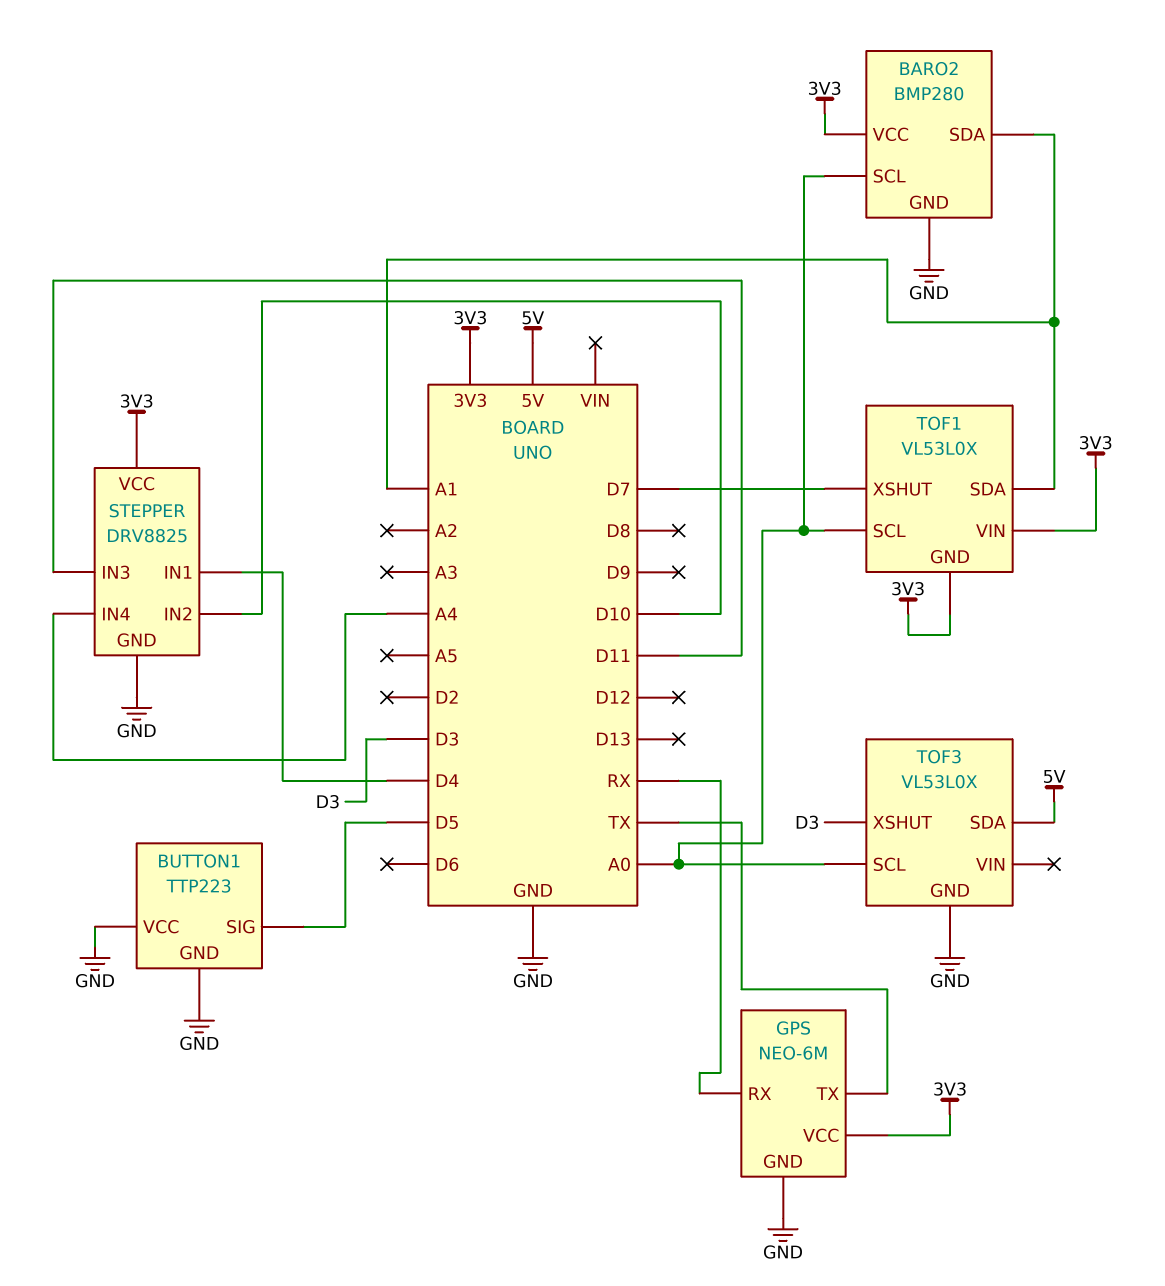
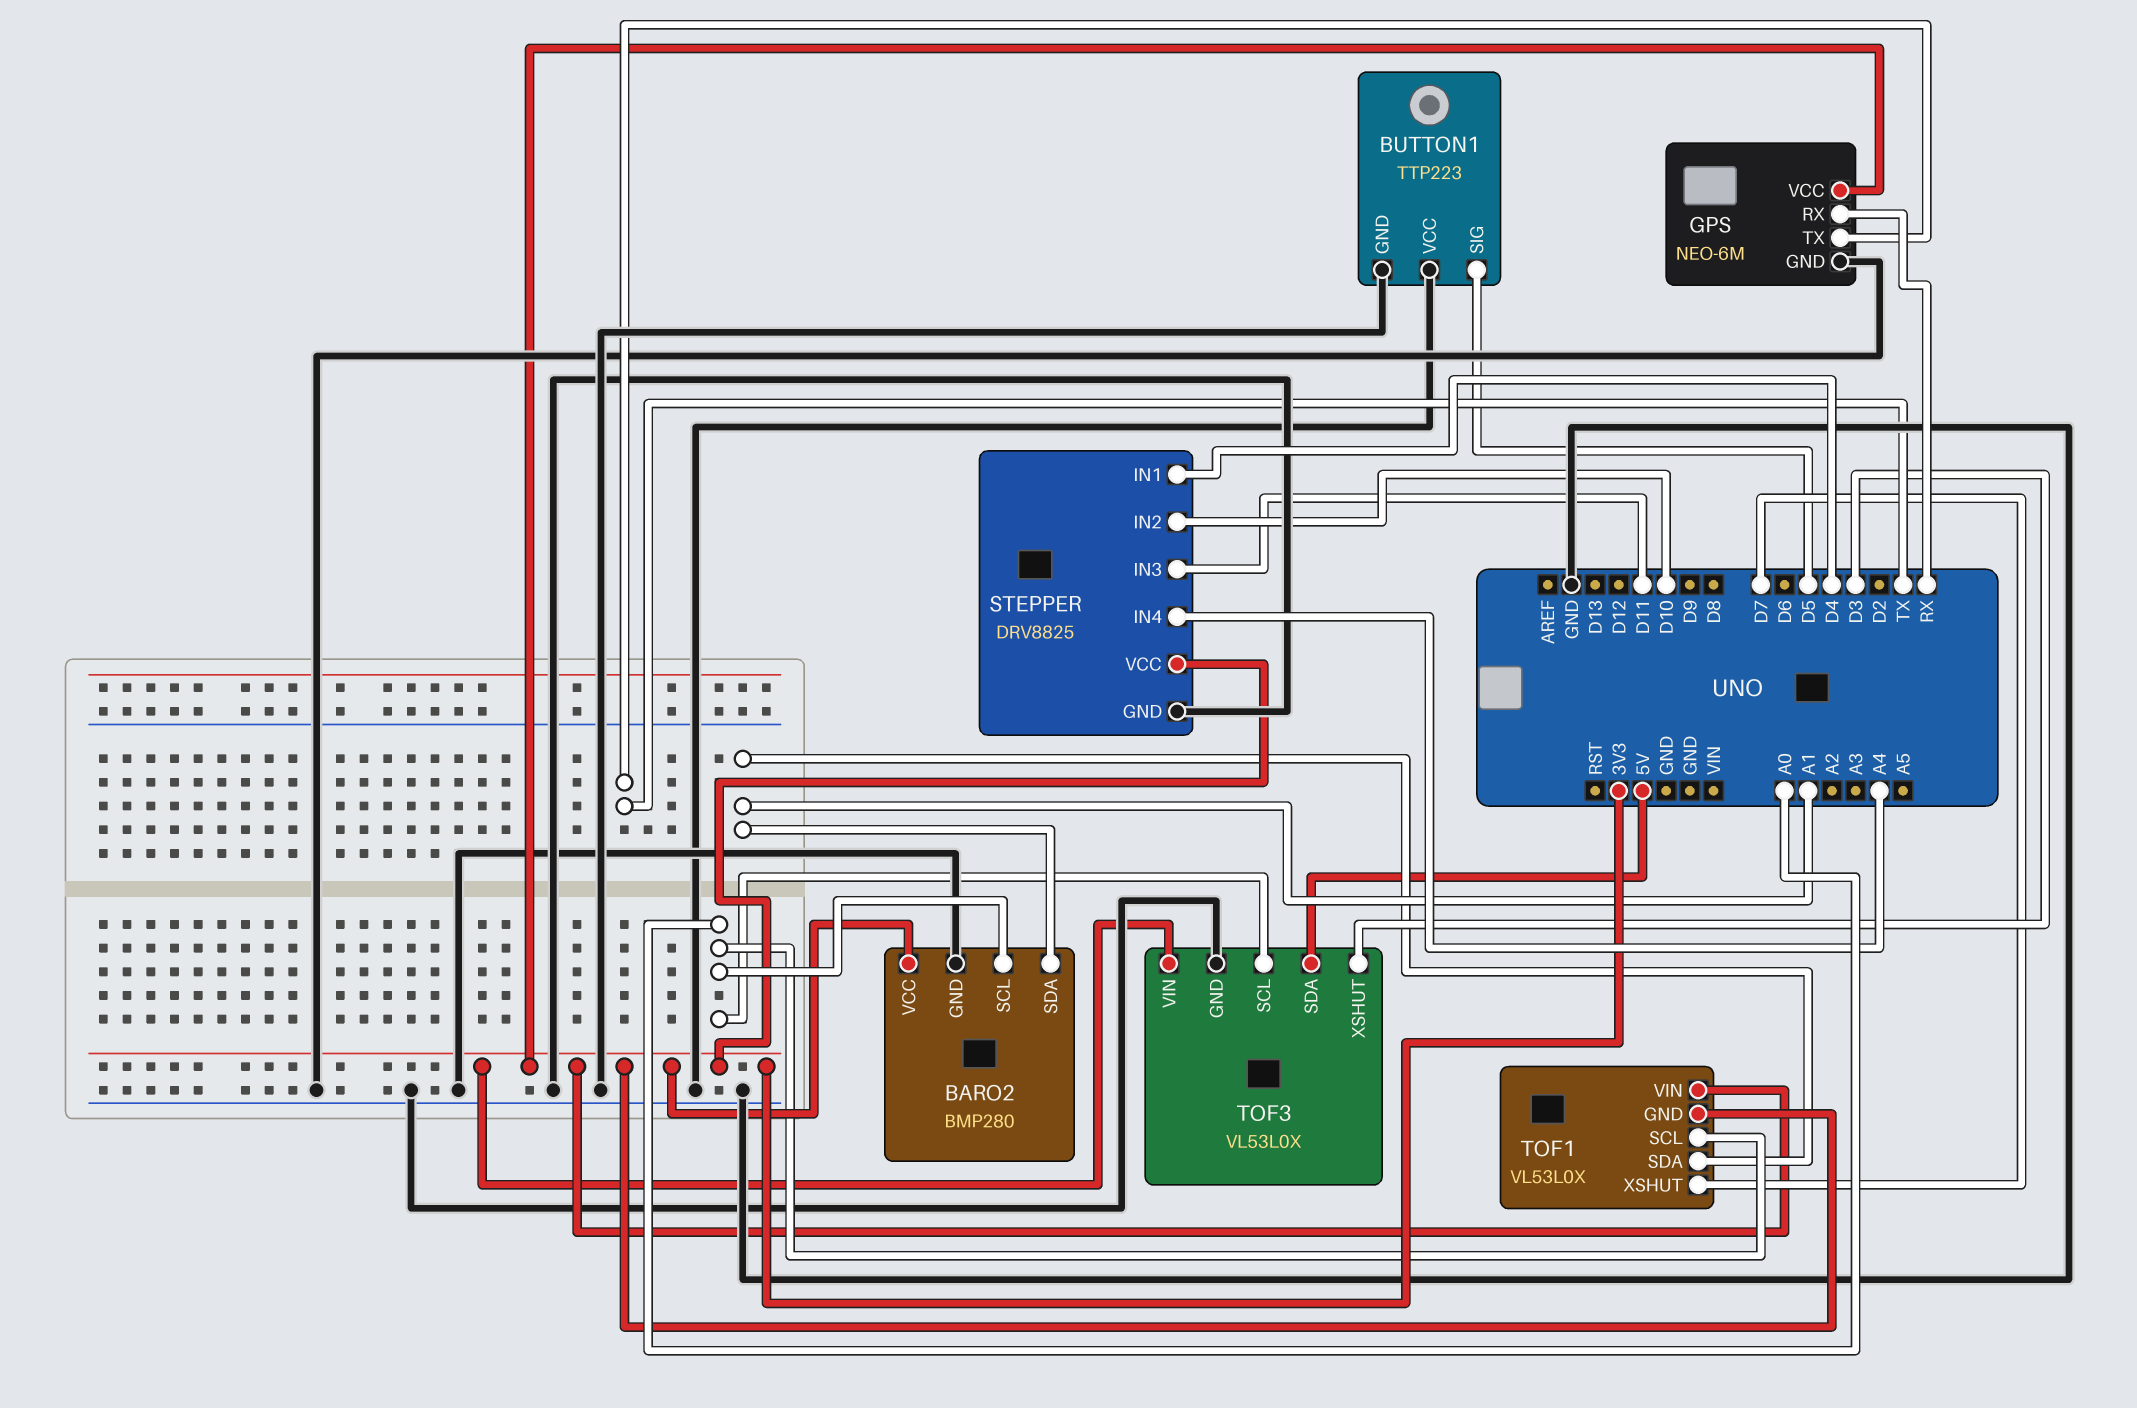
TOF3 pin VIN: none -> 3V3

